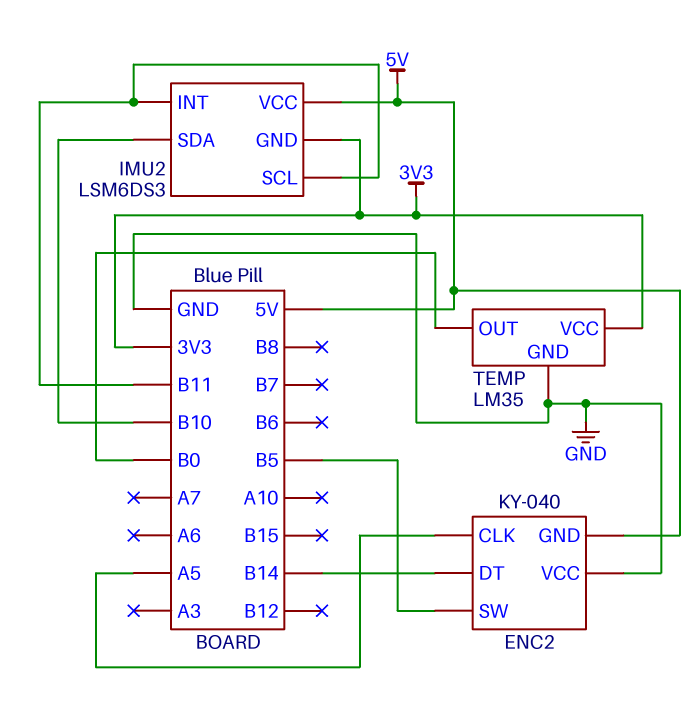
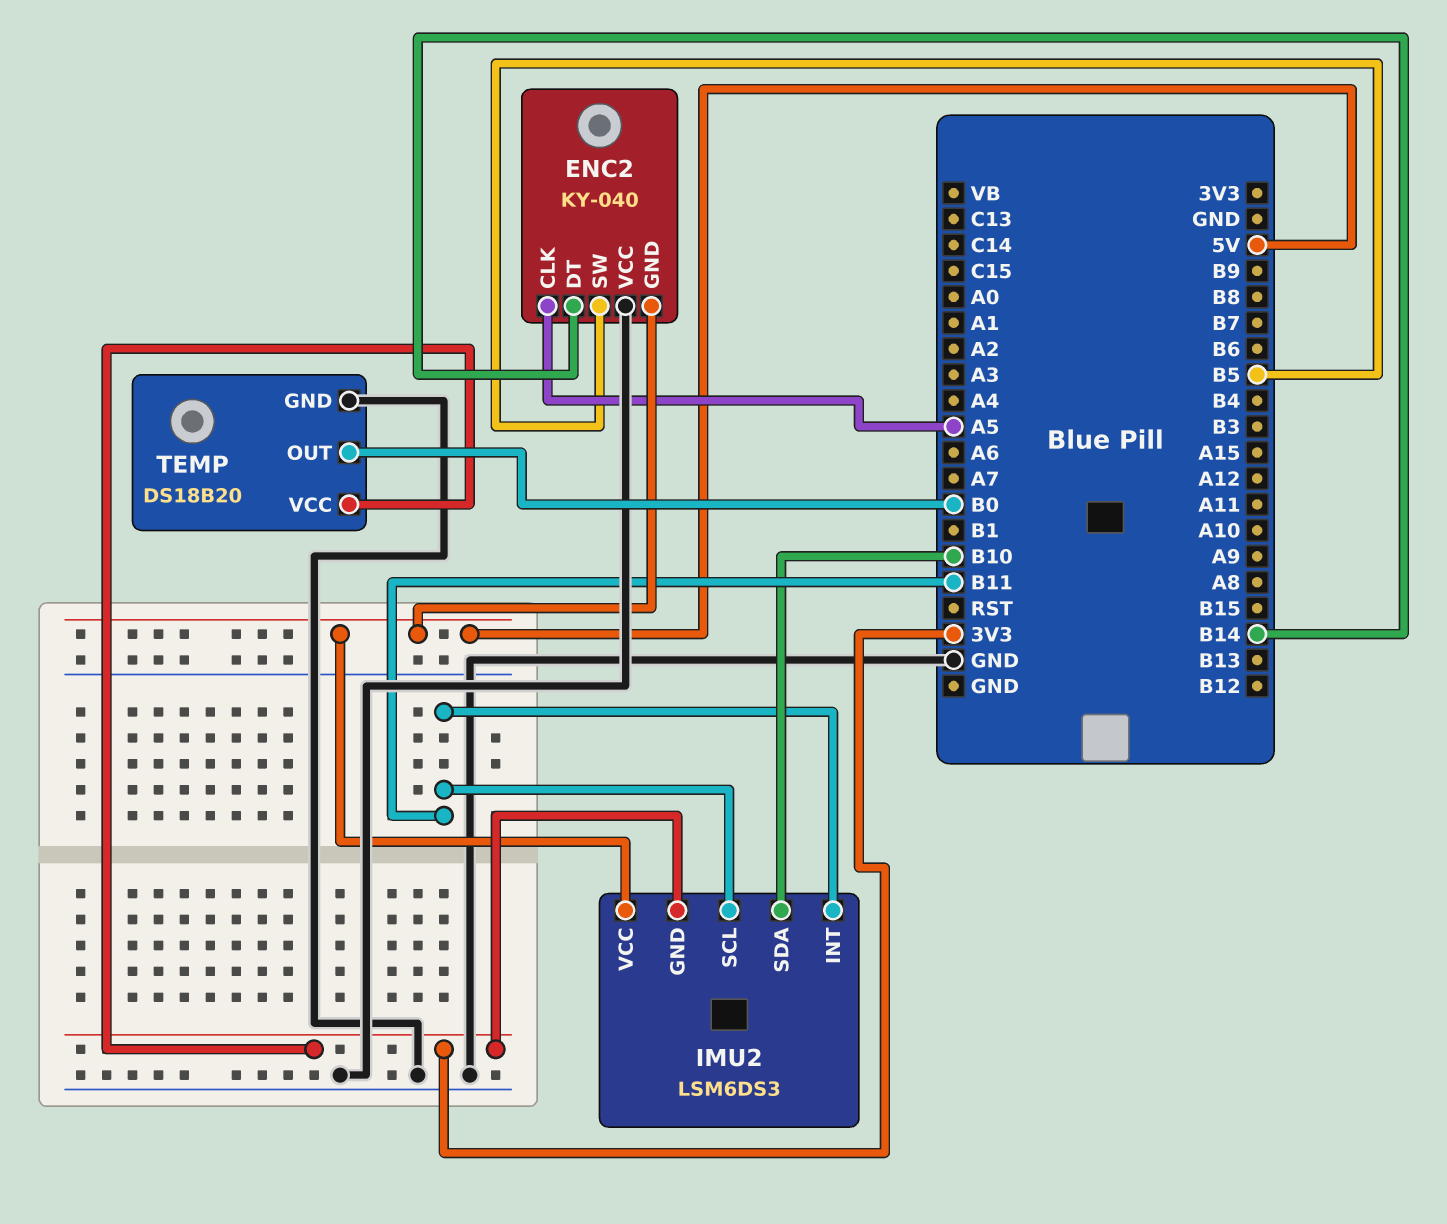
TEMP: LM35 -> DS18B20

